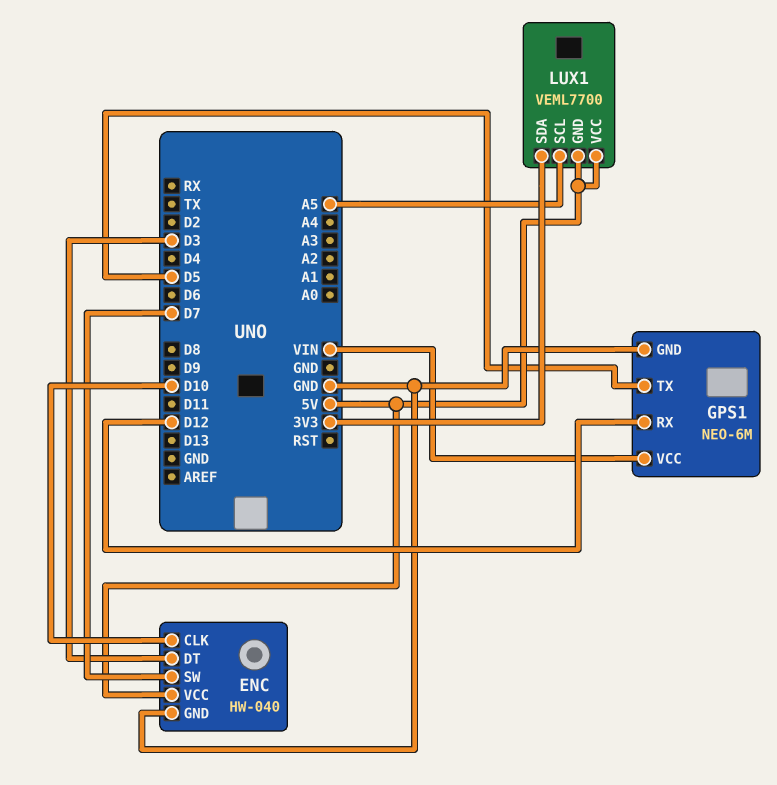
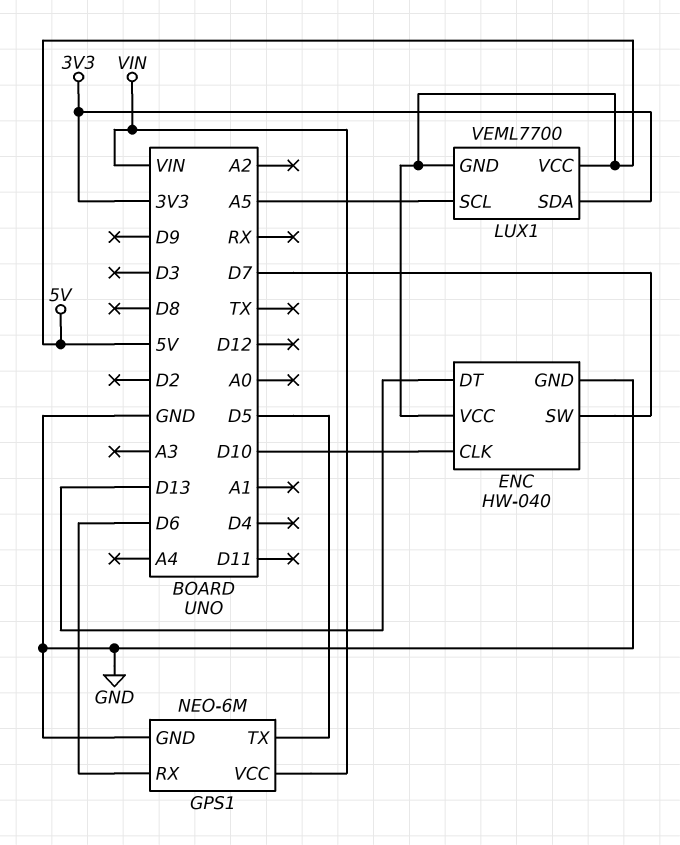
ENC pin DT: D3 -> D13
GPS1 pin RX: D12 -> D6

